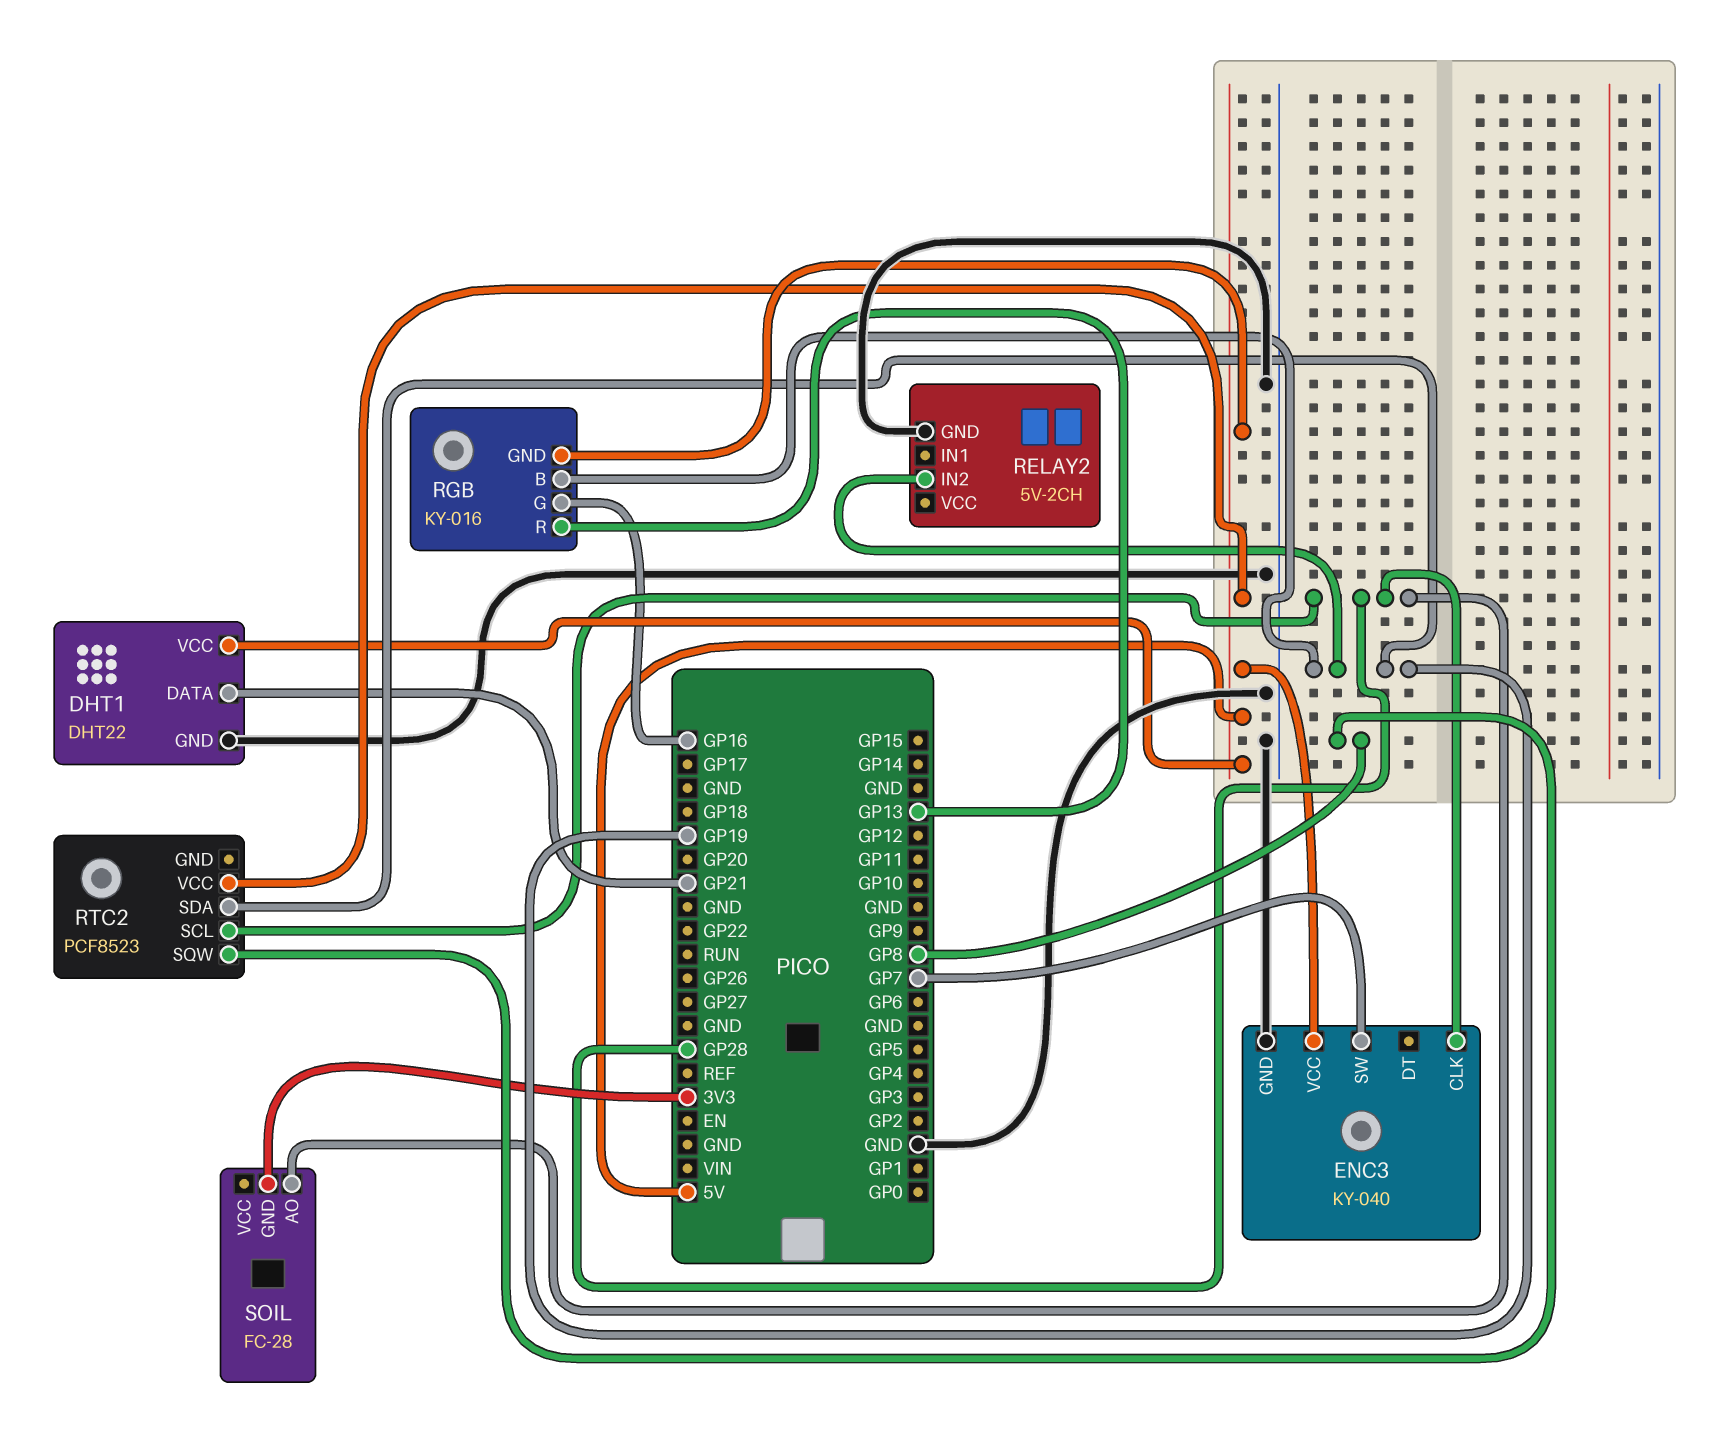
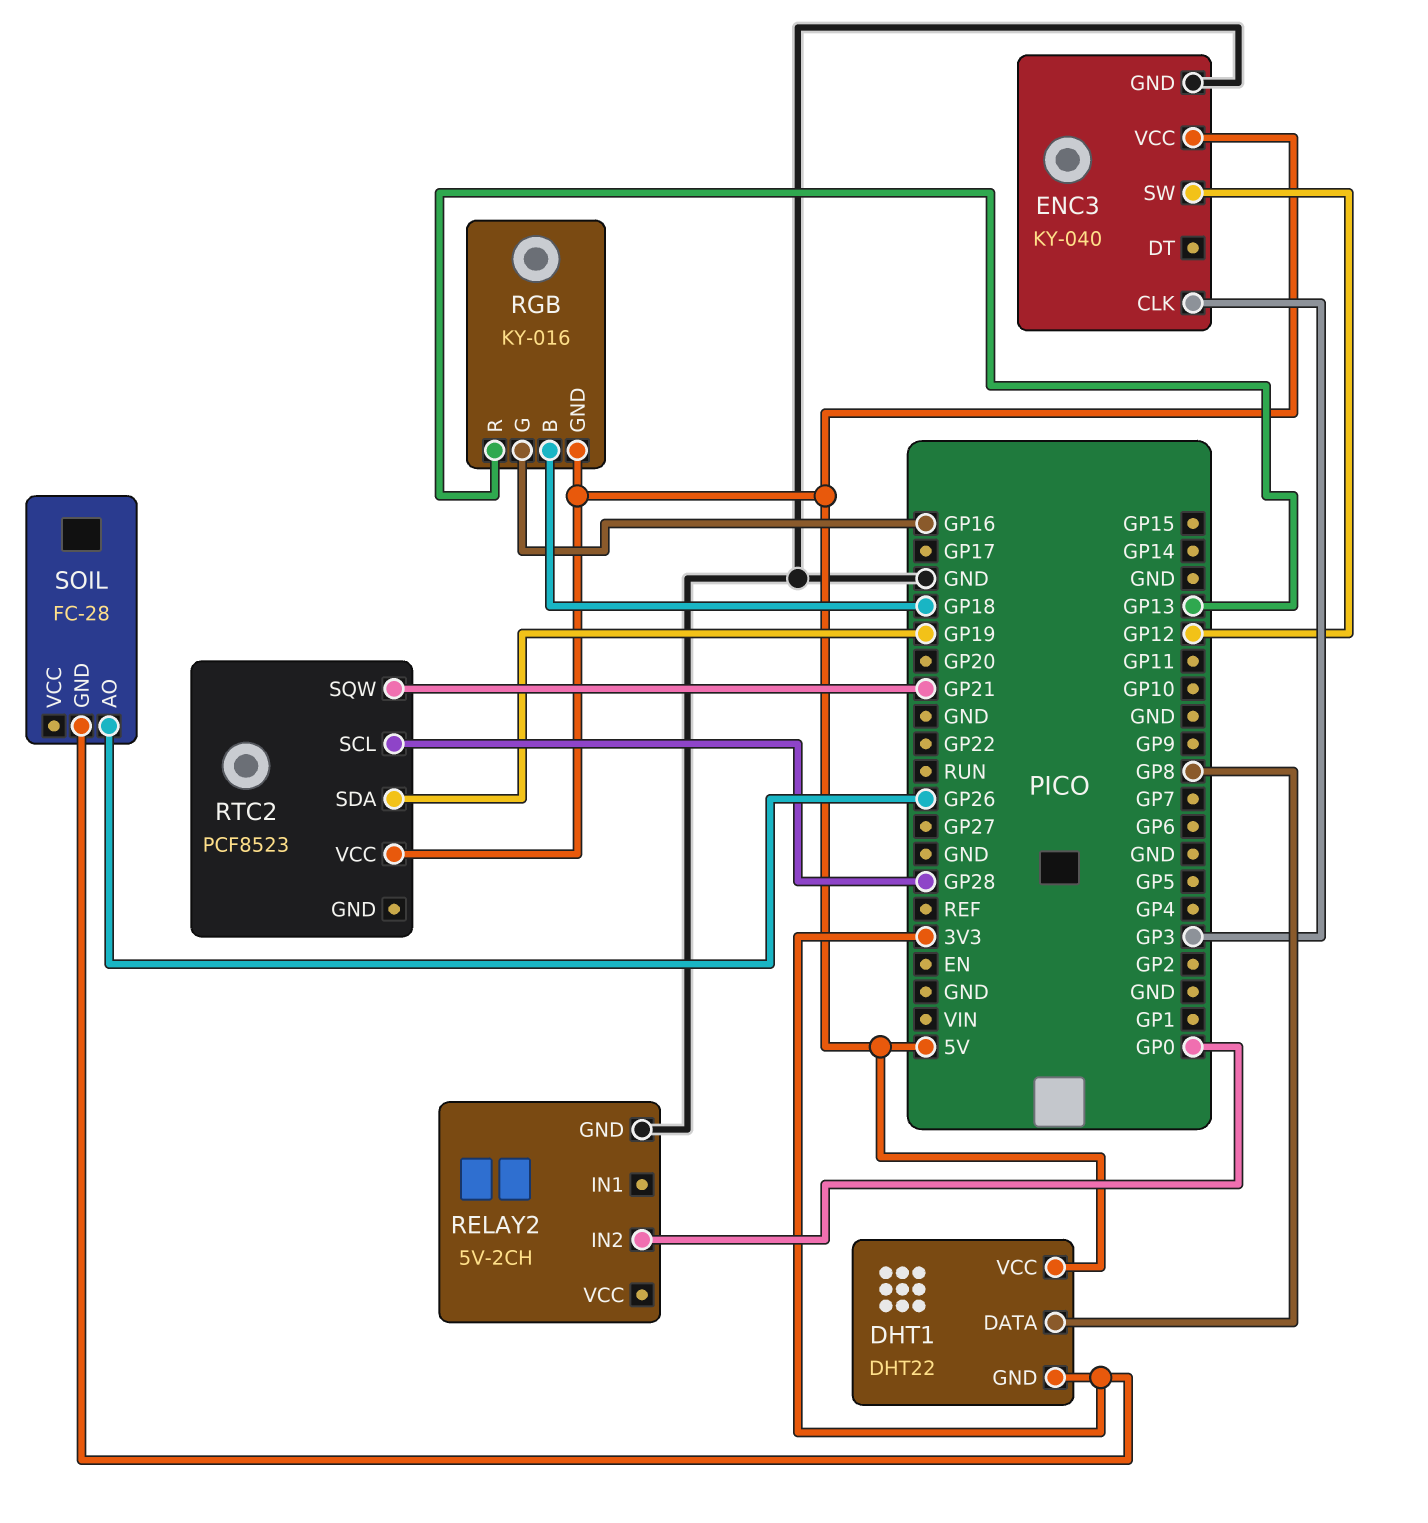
DHT1 pin DATA: GP21 -> GP8
DHT1 pin GND: GND -> 3V3
ENC3 pin CLK: GP28 -> GP3
ENC3 pin SW: GP7 -> GP12
RELAY2 pin IN2: GP19 -> GP0
RGB pin B: GP19 -> GP18
RTC2 pin SQW: GP8 -> GP21
SOIL pin AO: GP28 -> GP26

